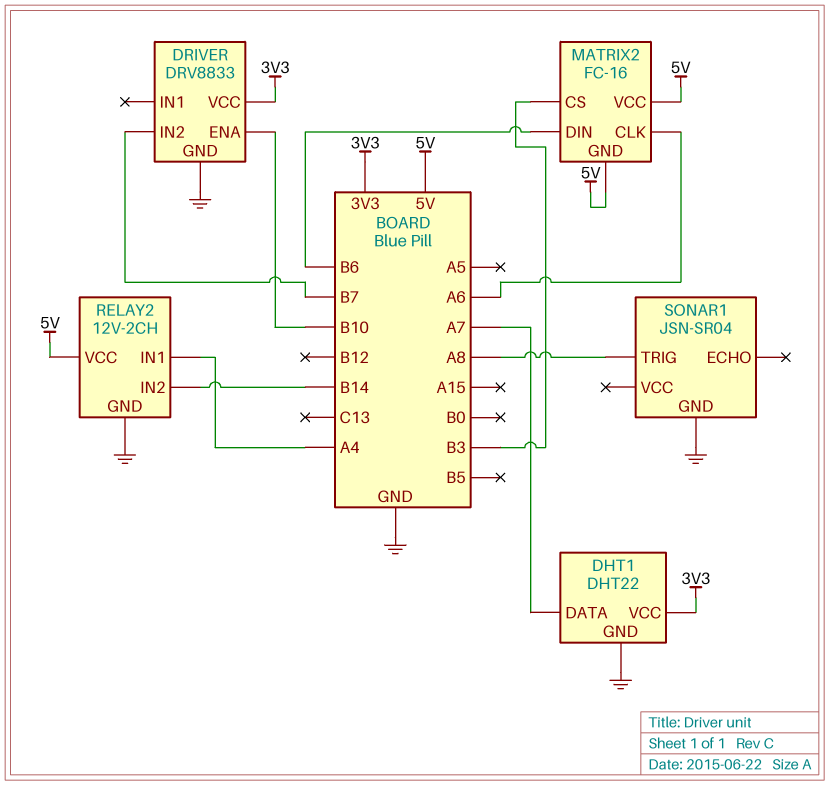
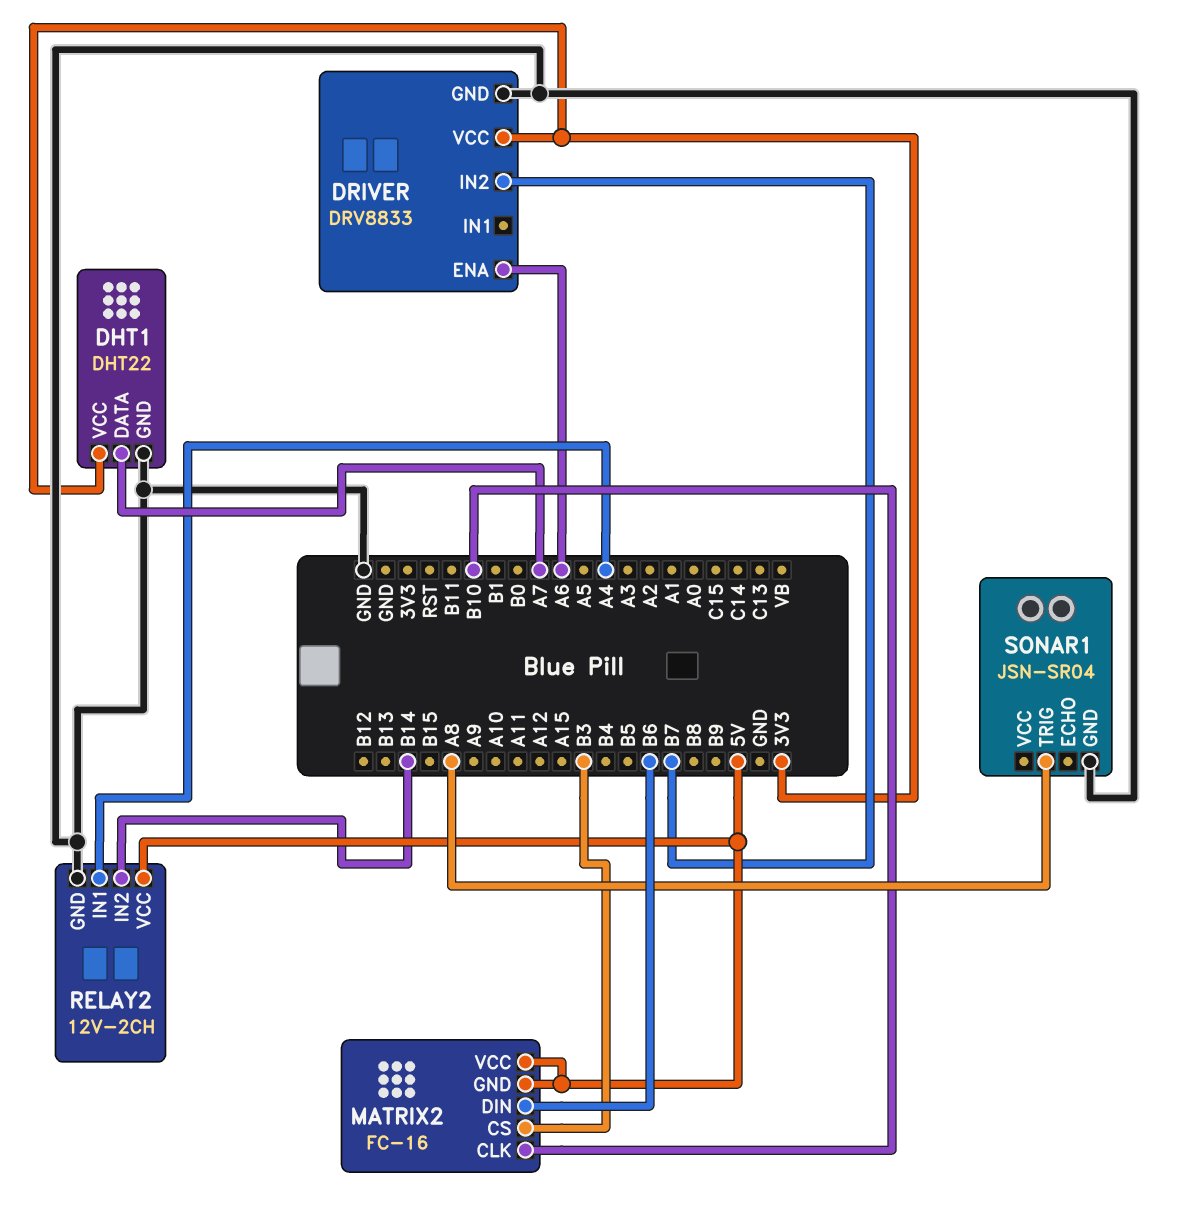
DRIVER pin ENA: B10 -> A6
MATRIX2 pin CLK: A6 -> B10

